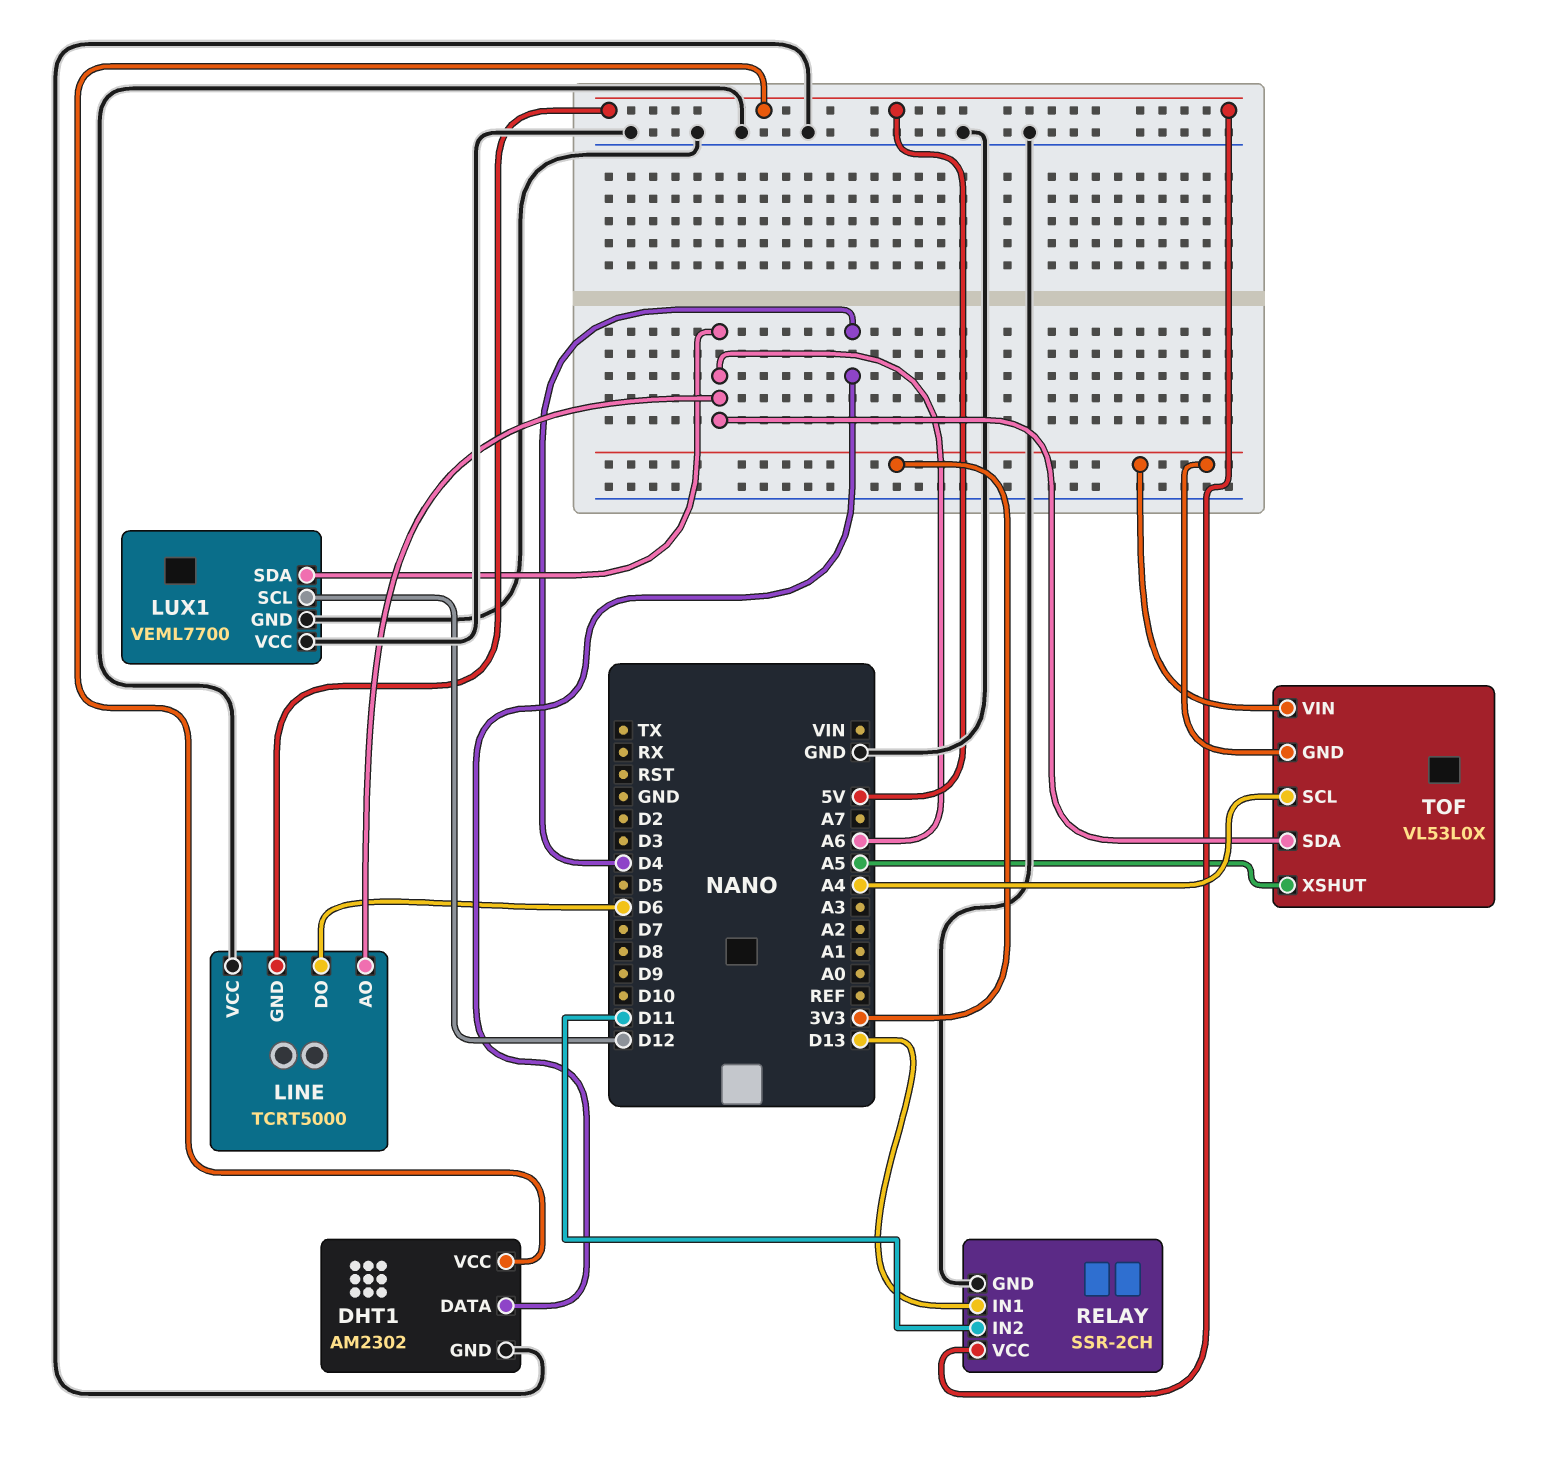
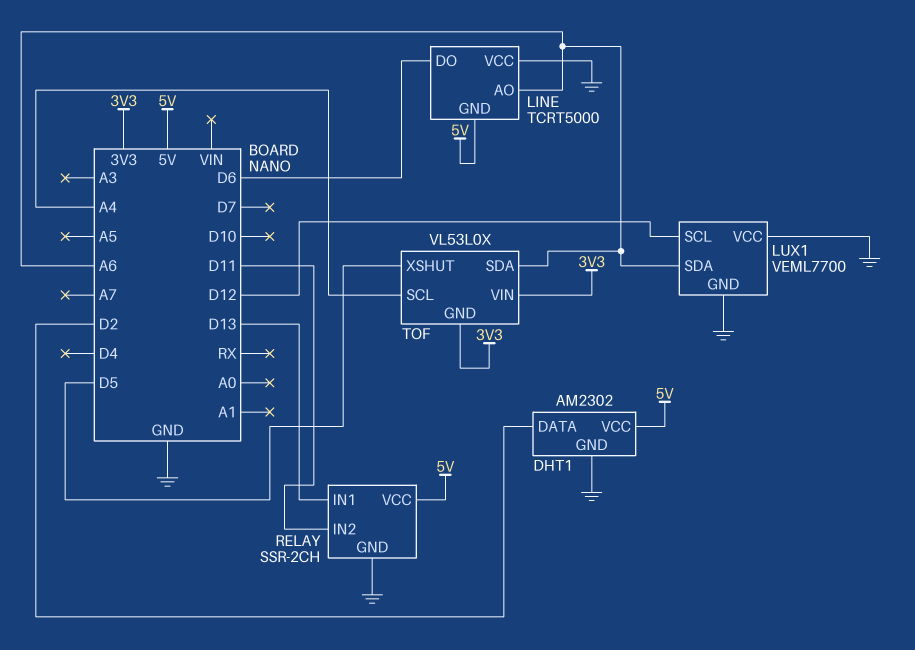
DHT1 pin DATA: D4 -> D2
TOF pin XSHUT: A5 -> D5

